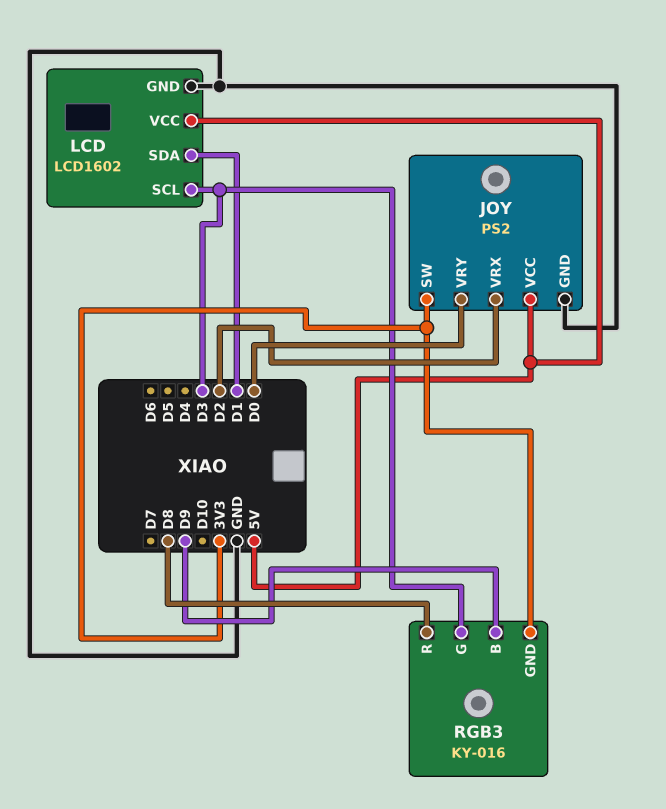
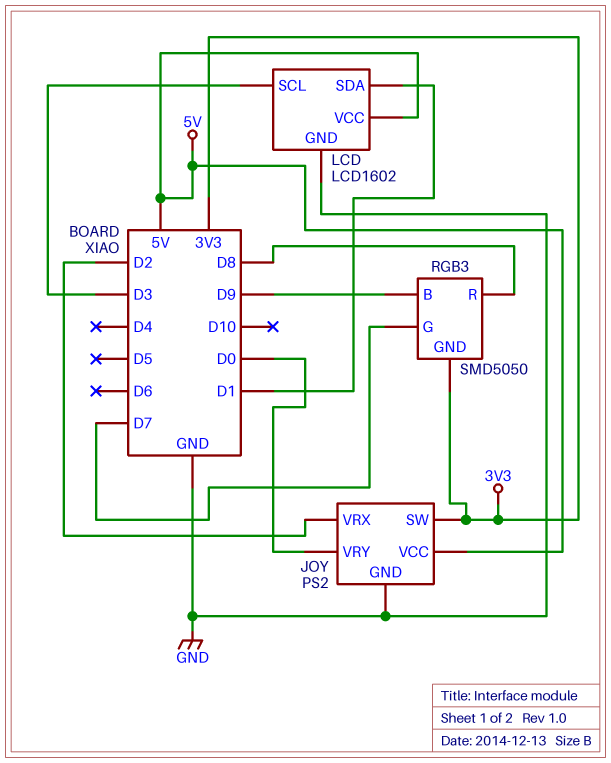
RGB3: KY-016 -> SMD5050
RGB3 pin G: D3 -> D7

